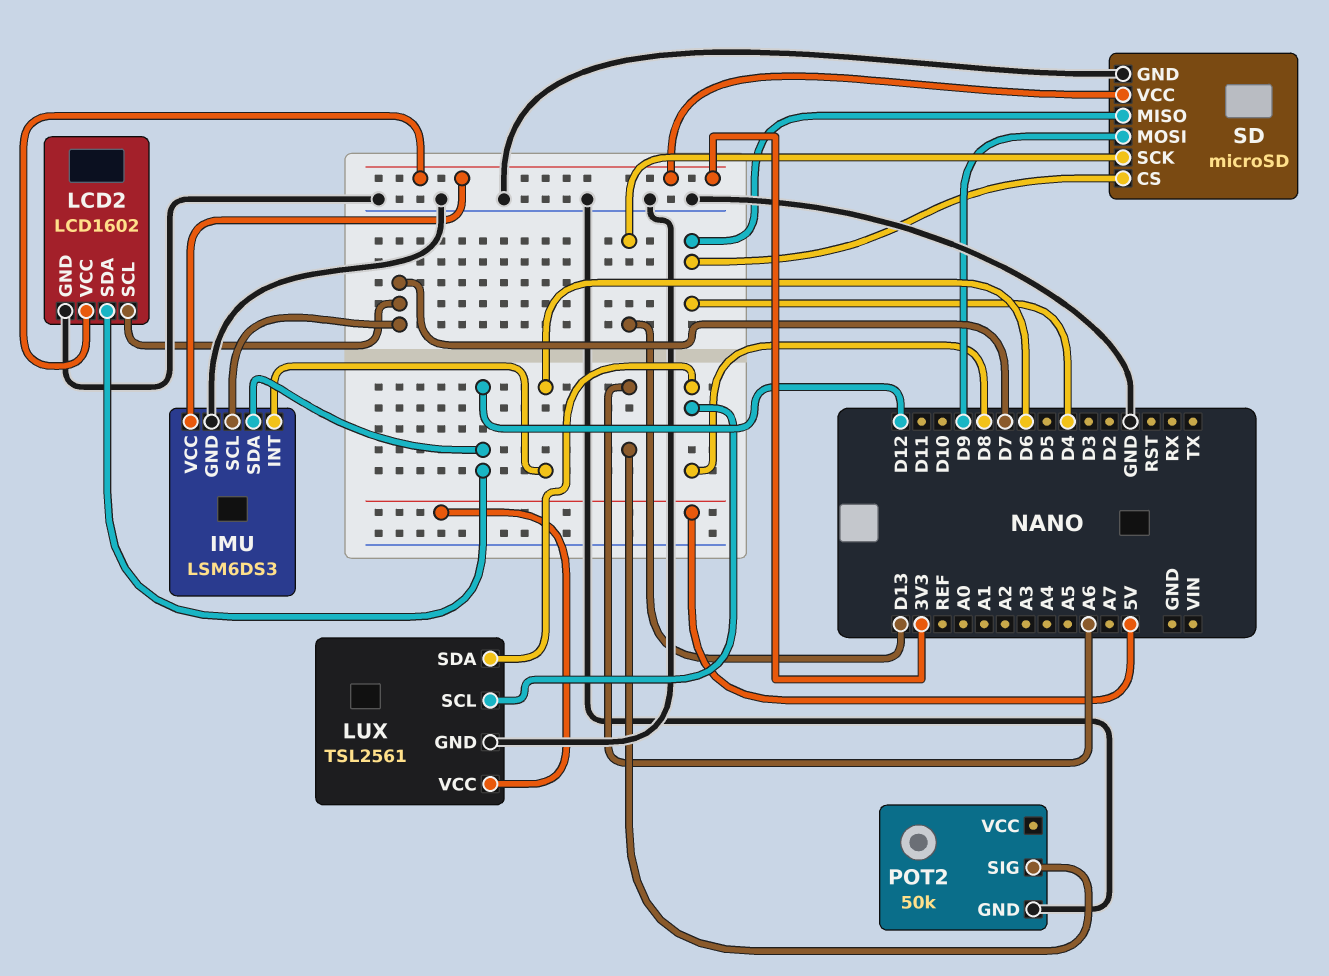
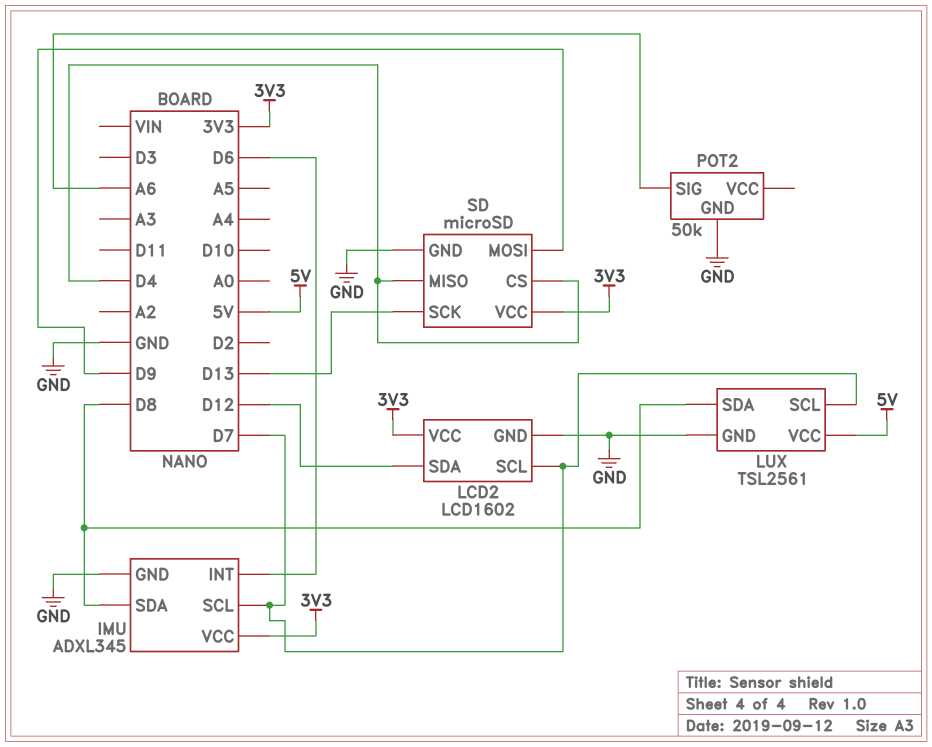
IMU: LSM6DS3 -> ADXL345
IMU pin SDA: D12 -> D8
LUX pin SCL: D8 -> D7

